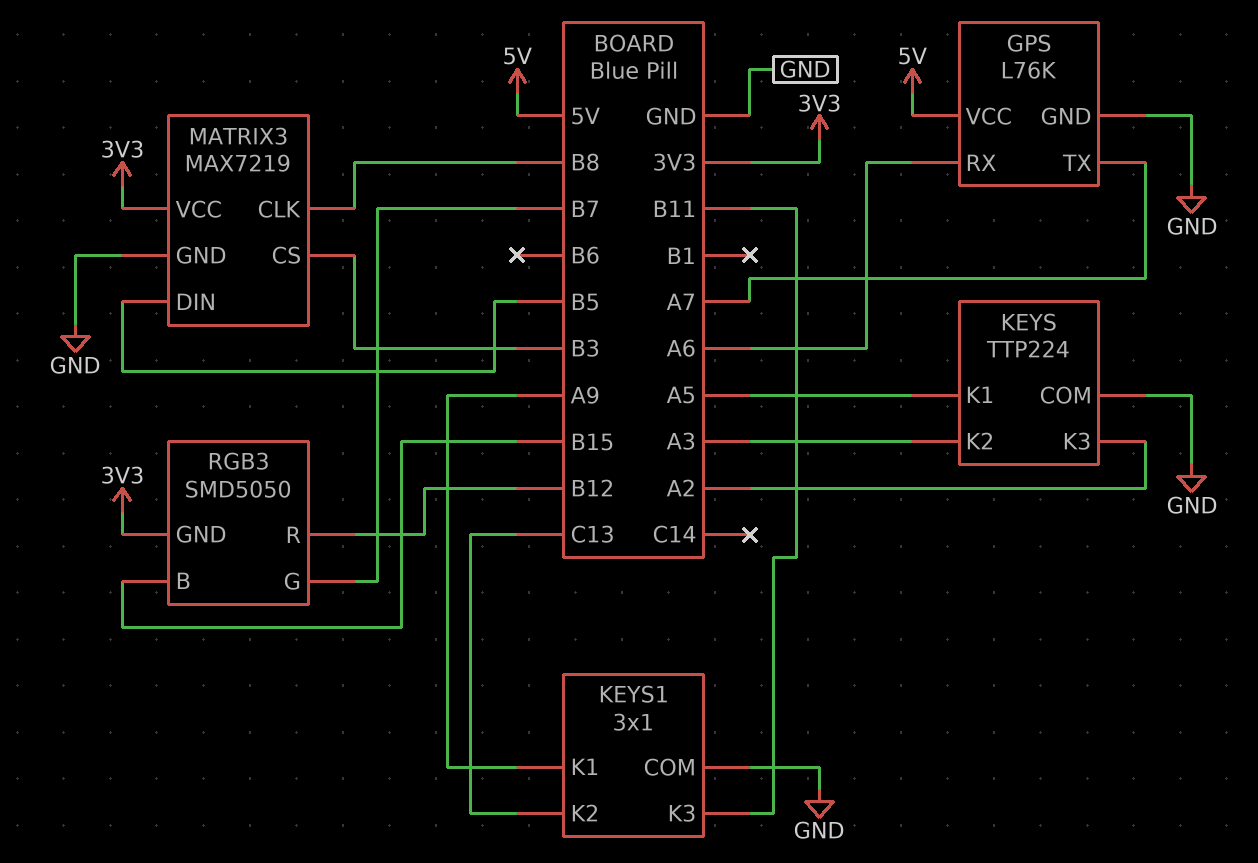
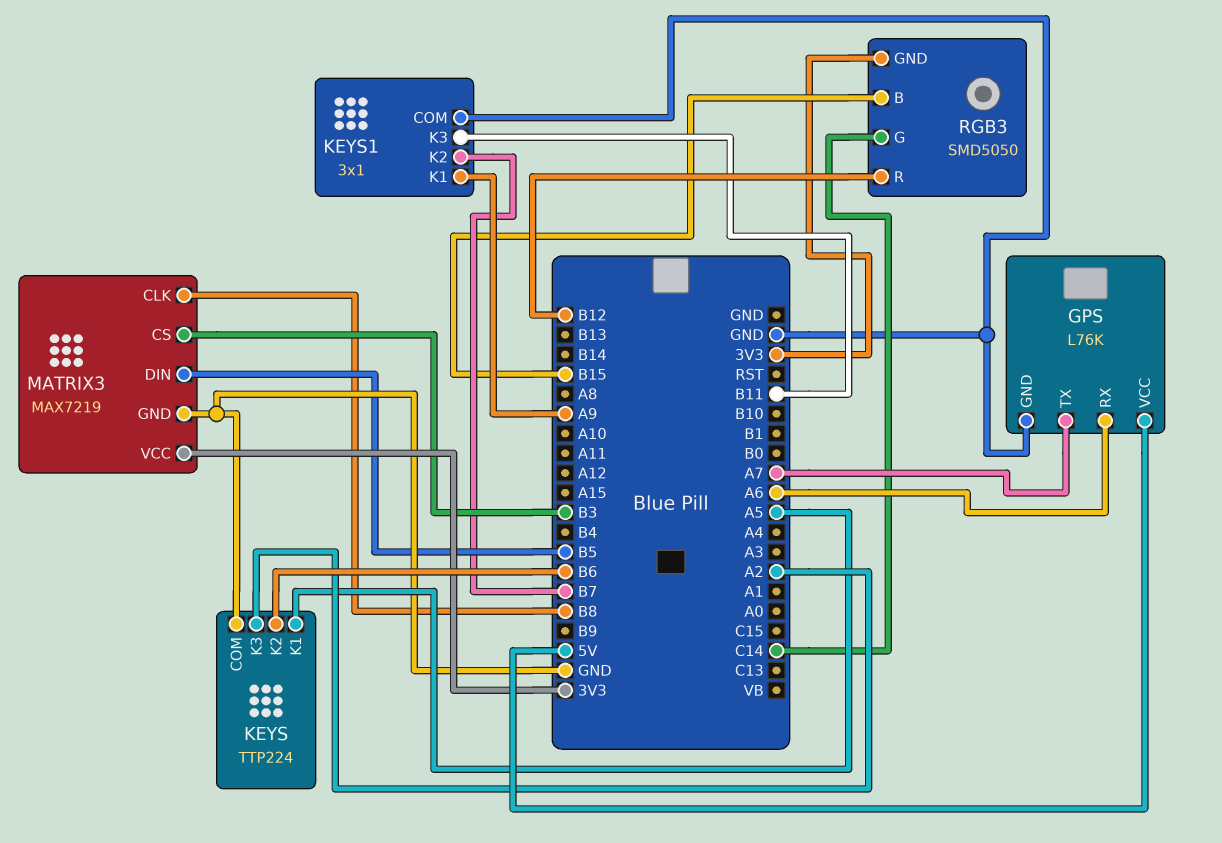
KEYS pin K2: A3 -> B6
KEYS1 pin K2: C13 -> B7
RGB3 pin G: B7 -> C14

